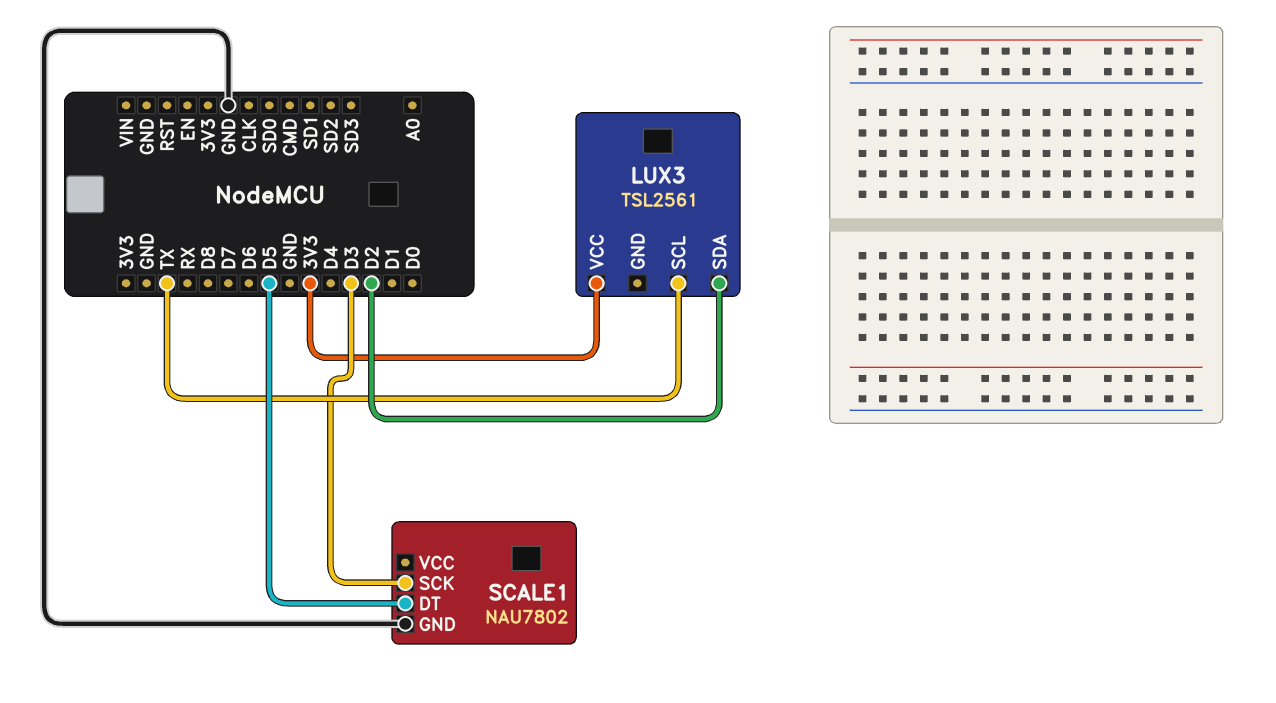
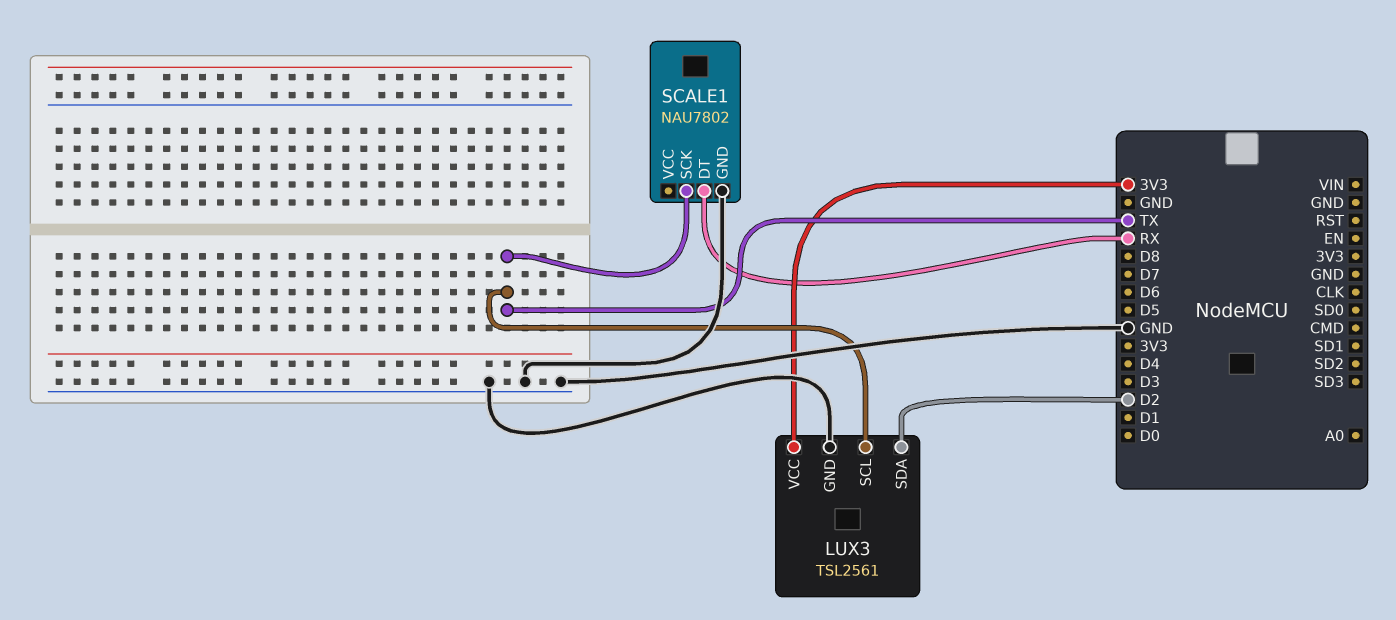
LUX3 pin GND: none -> GND
SCALE1 pin DT: D5 -> RX
SCALE1 pin SCK: D3 -> TX

